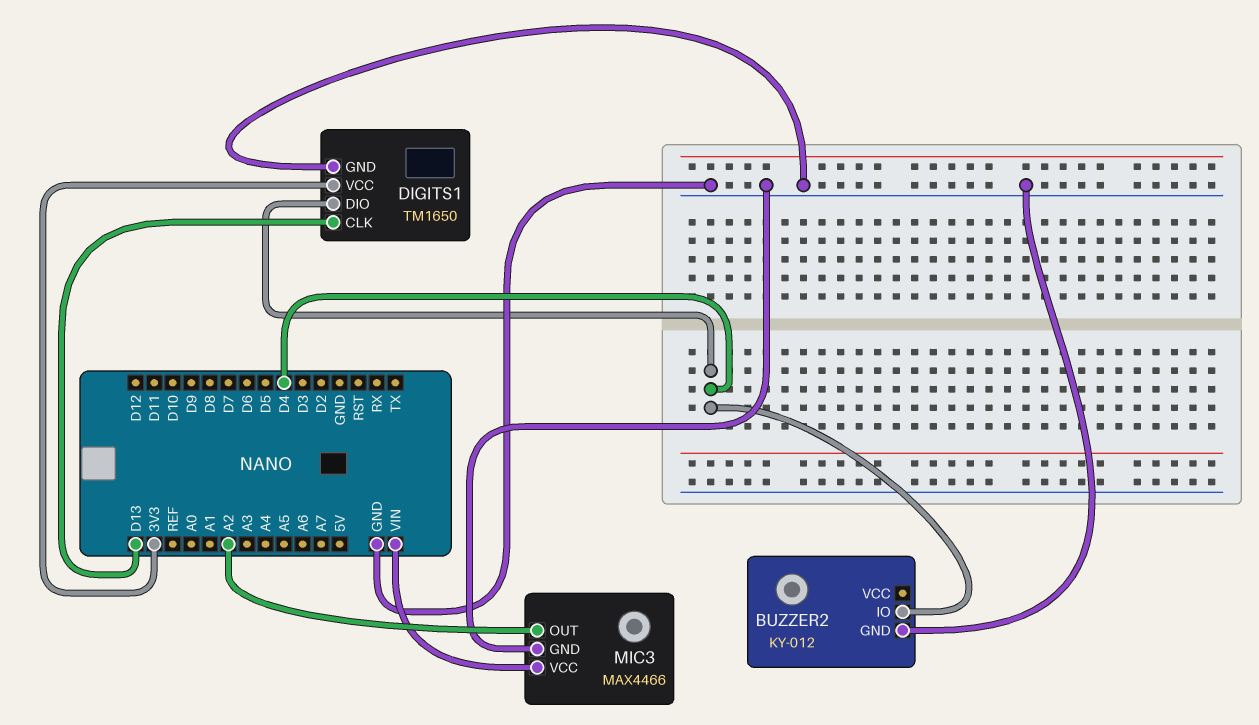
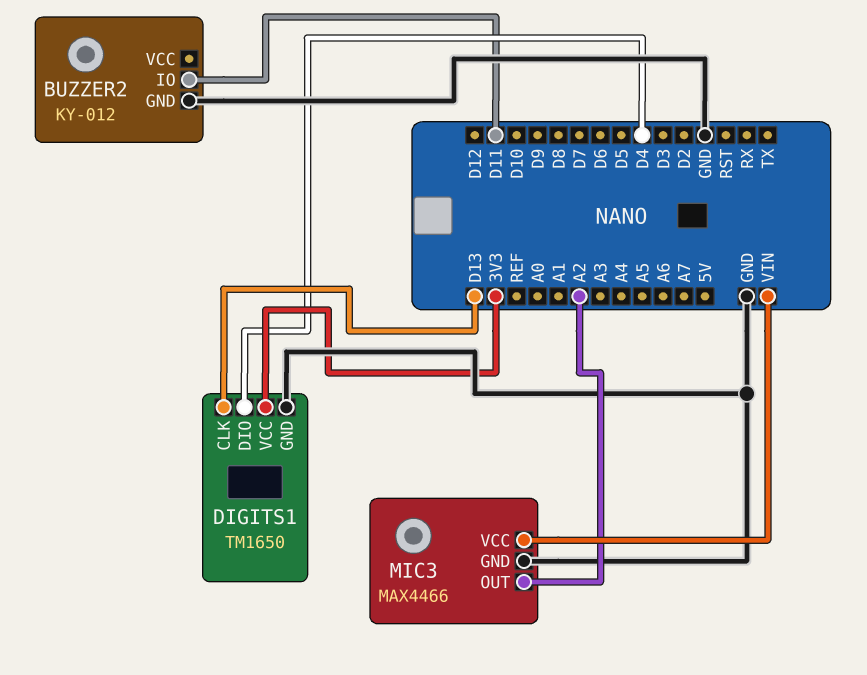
BUZZER2 pin IO: D4 -> D11

